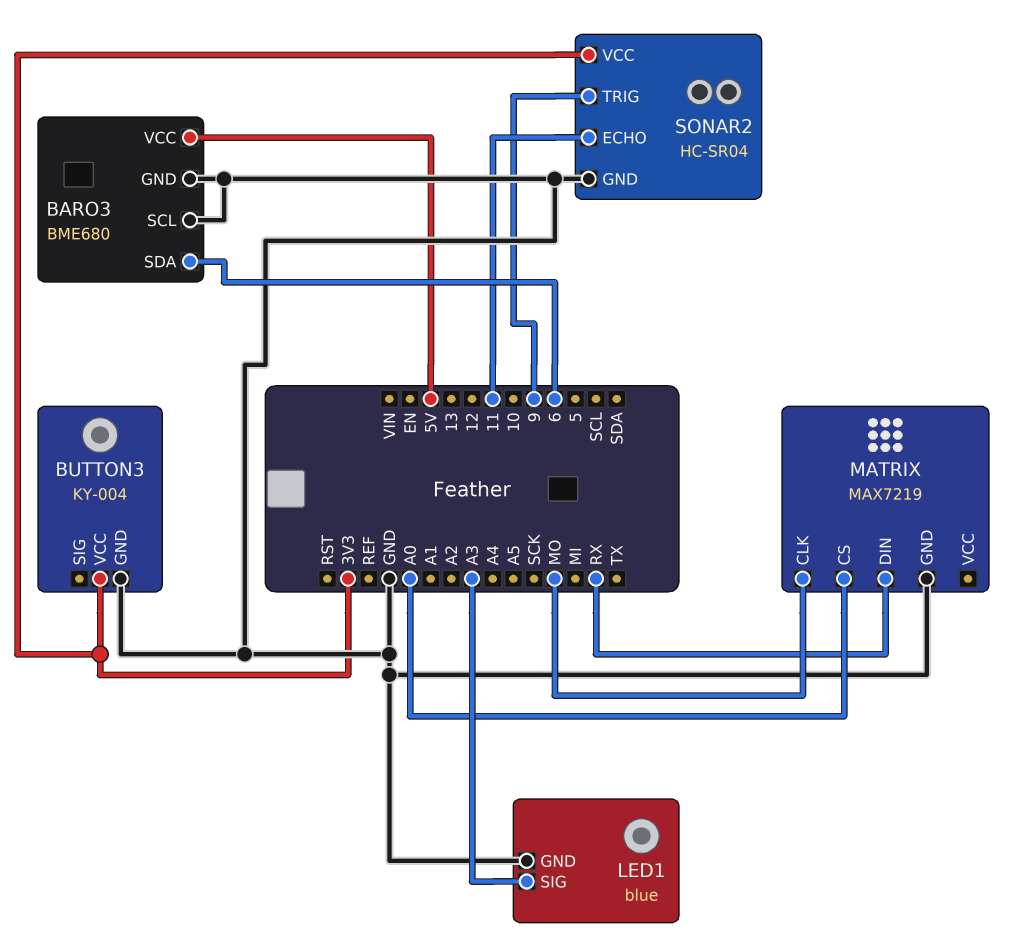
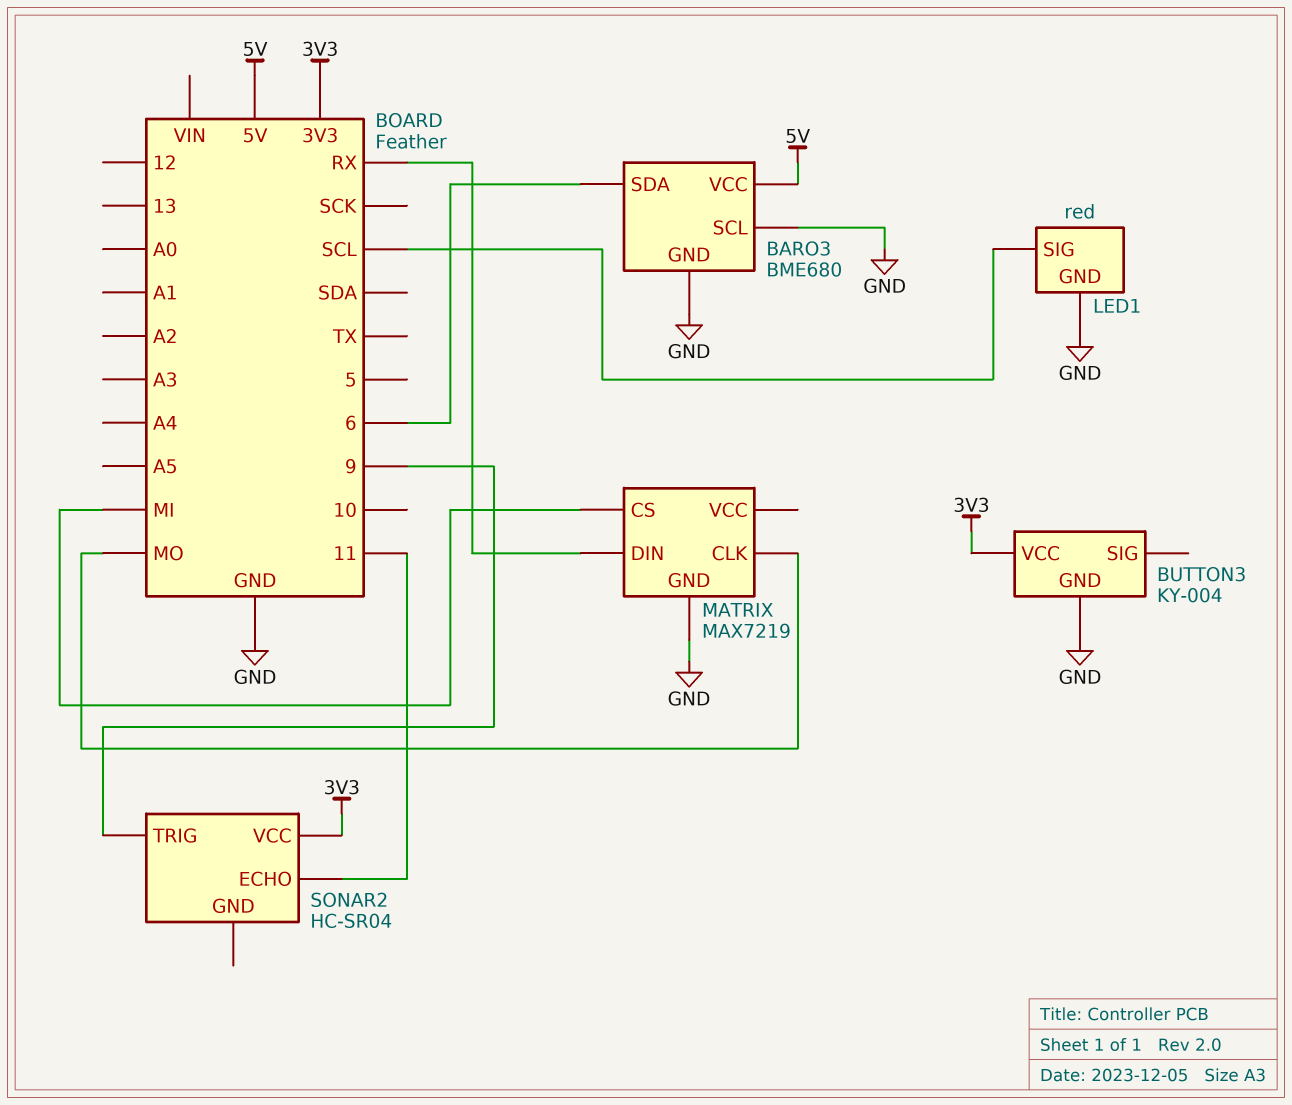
LED1: blue -> red
LED1 pin SIG: A3 -> SCL
MATRIX pin CS: A0 -> MI
SONAR2 pin GND: GND -> none

